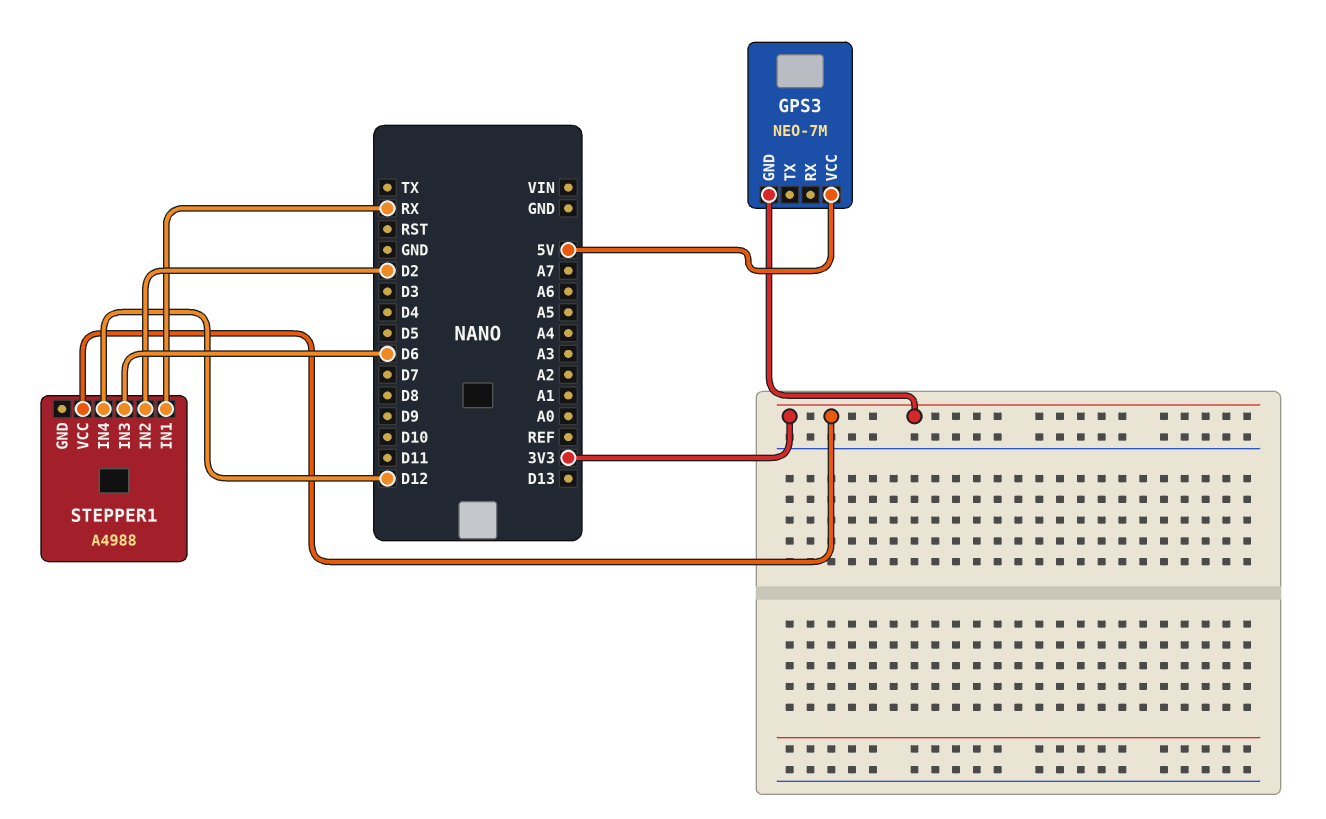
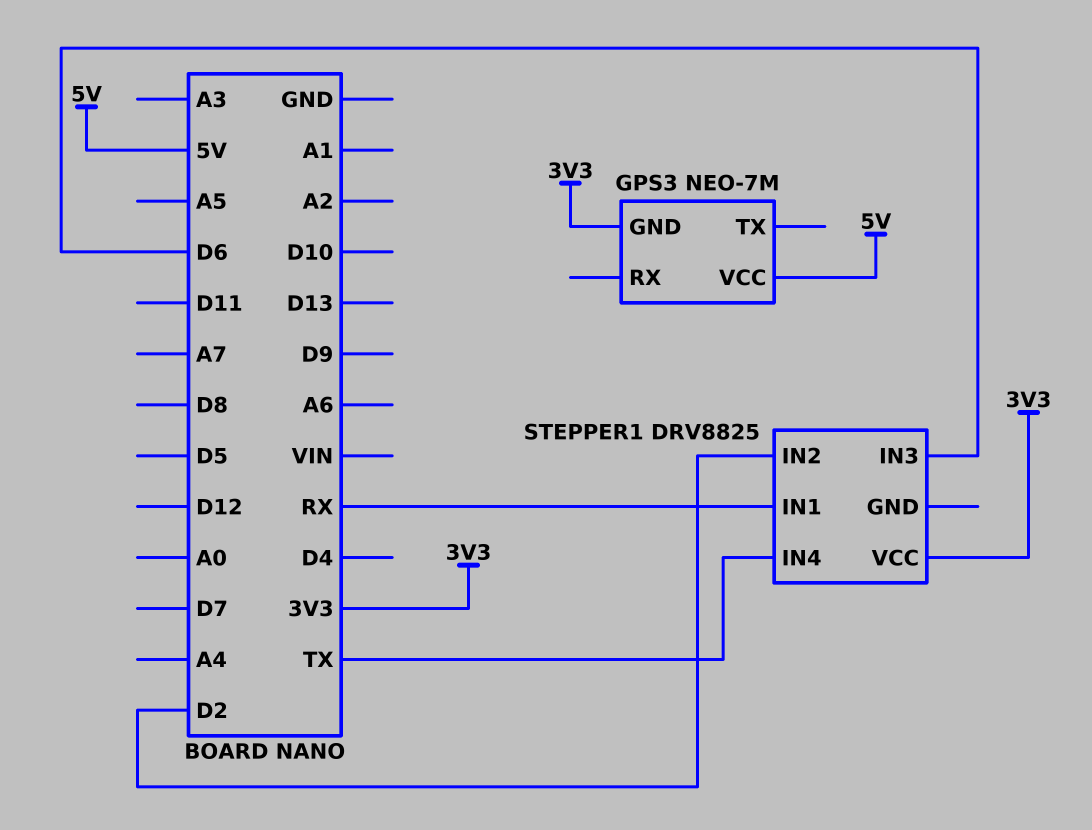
STEPPER1: A4988 -> DRV8825
STEPPER1 pin IN4: D12 -> TX

